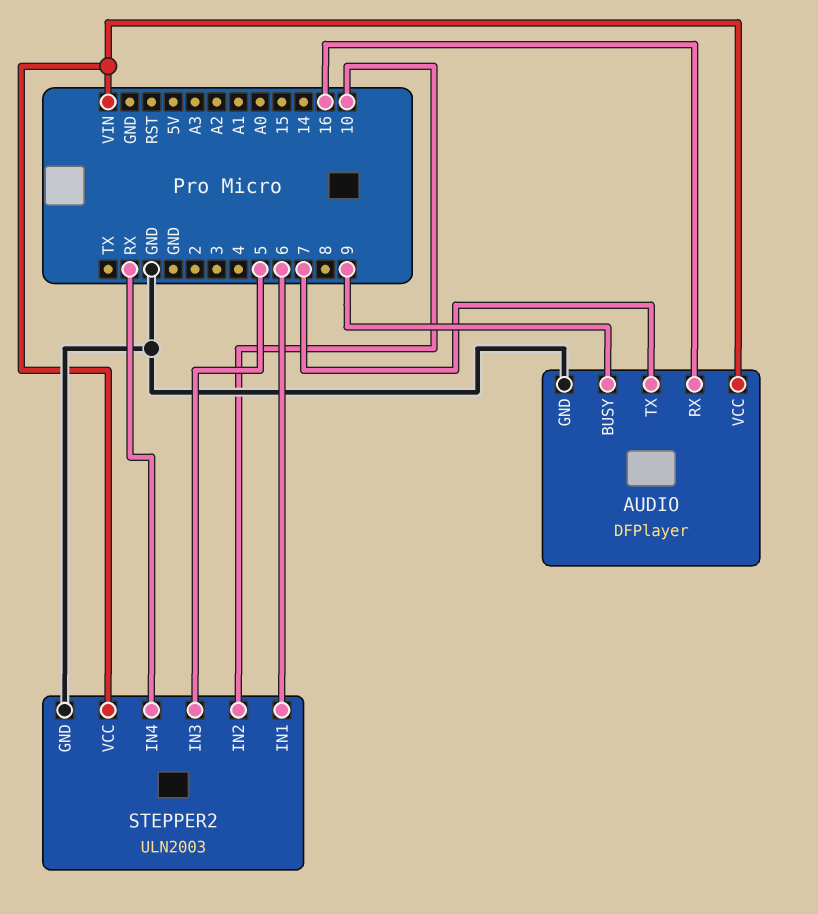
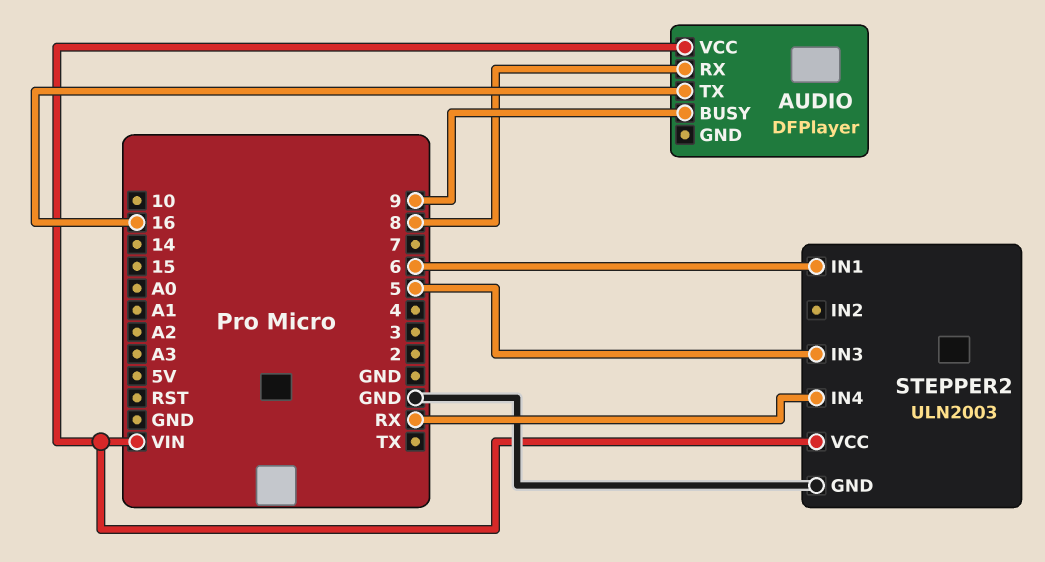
AUDIO pin GND: GND -> none
AUDIO pin RX: 16 -> 8
AUDIO pin TX: 7 -> 16
STEPPER2 pin IN2: 10 -> none

